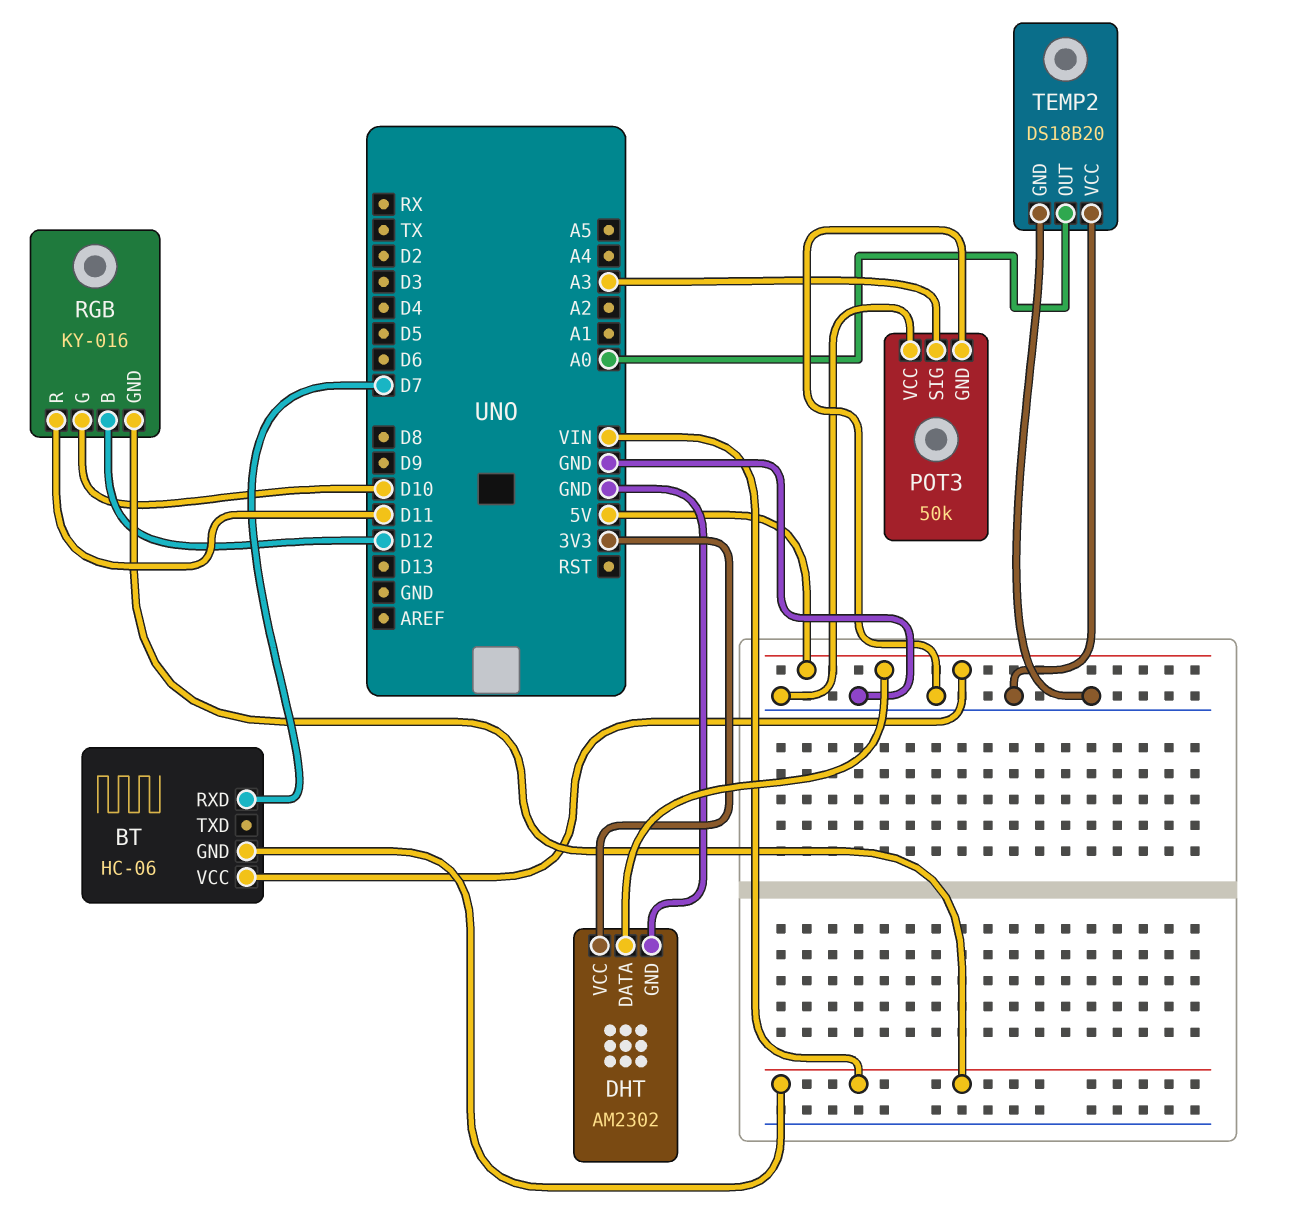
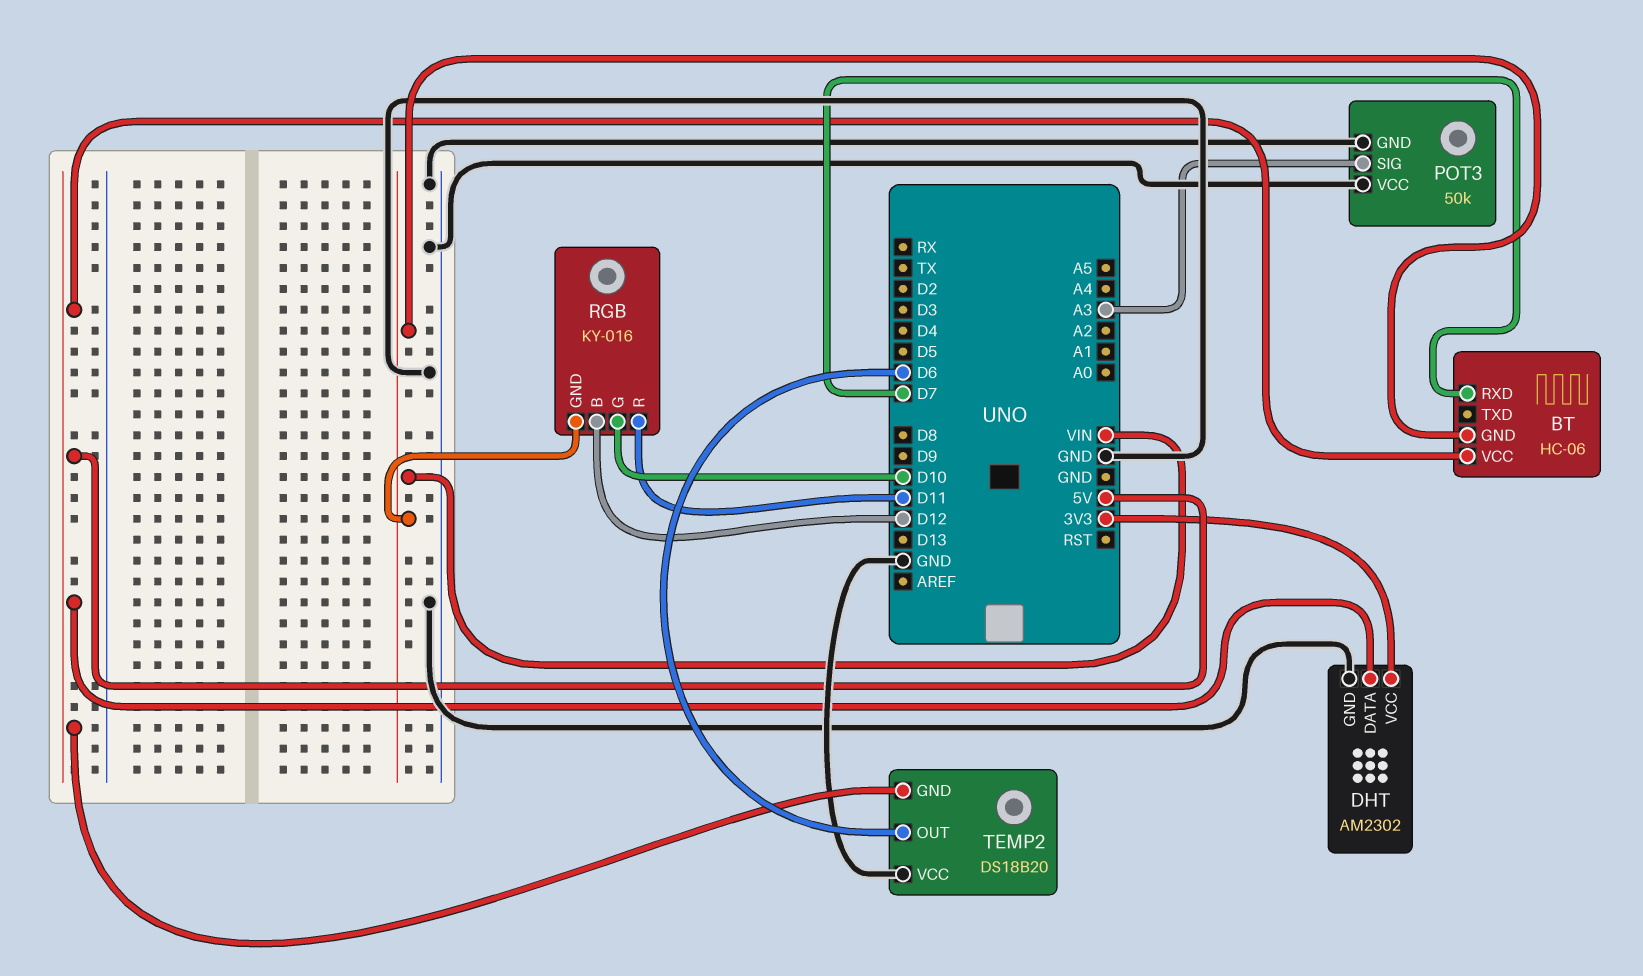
TEMP2 pin GND: GND -> 5V
TEMP2 pin OUT: A0 -> D6

